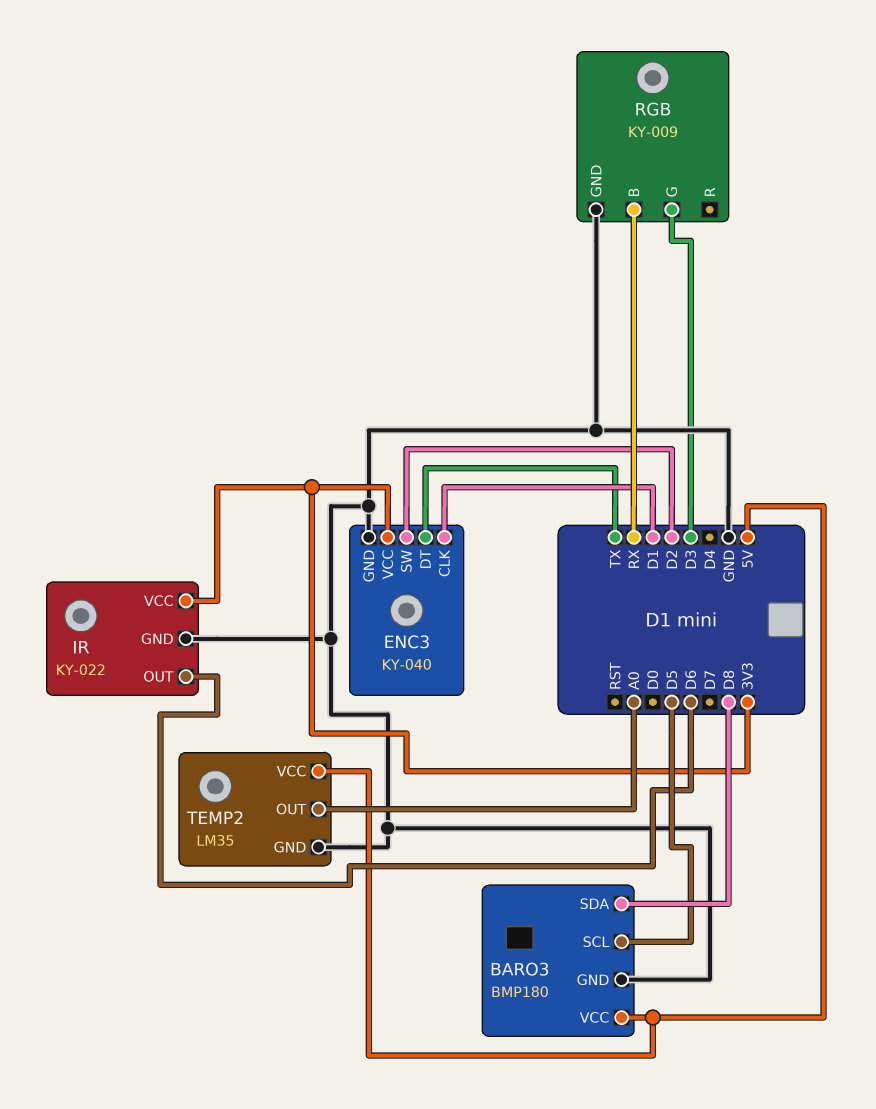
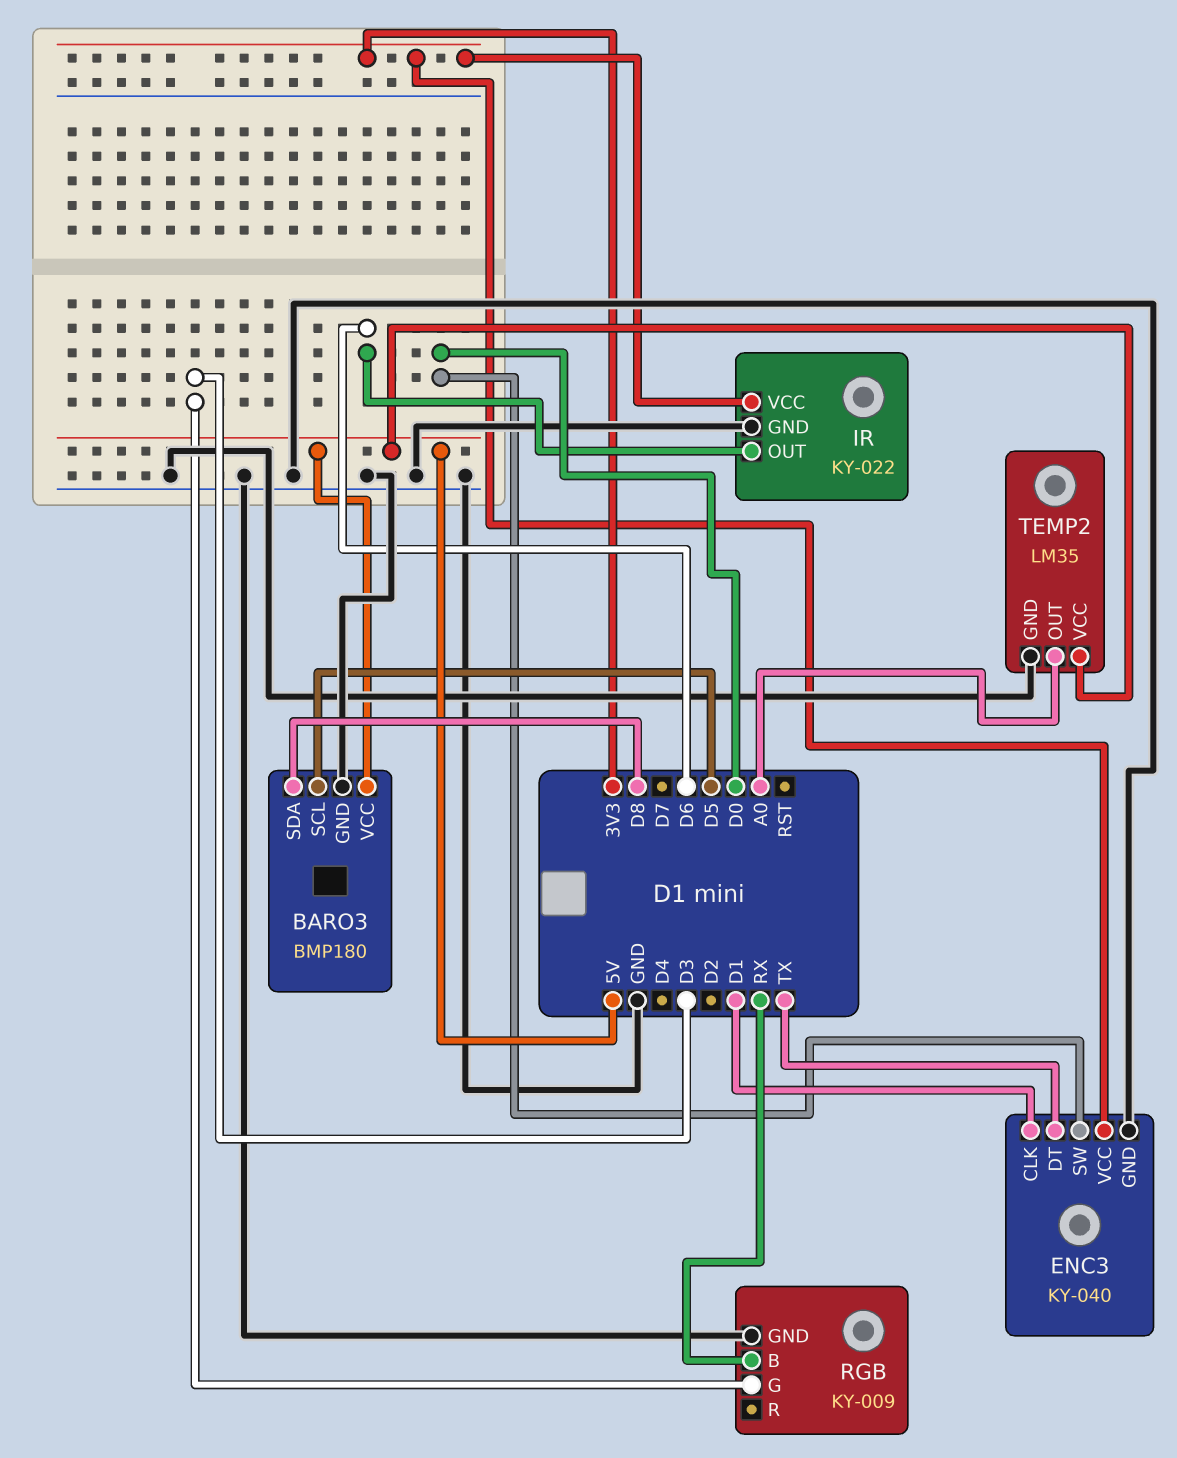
ENC3 pin SW: D2 -> D0

